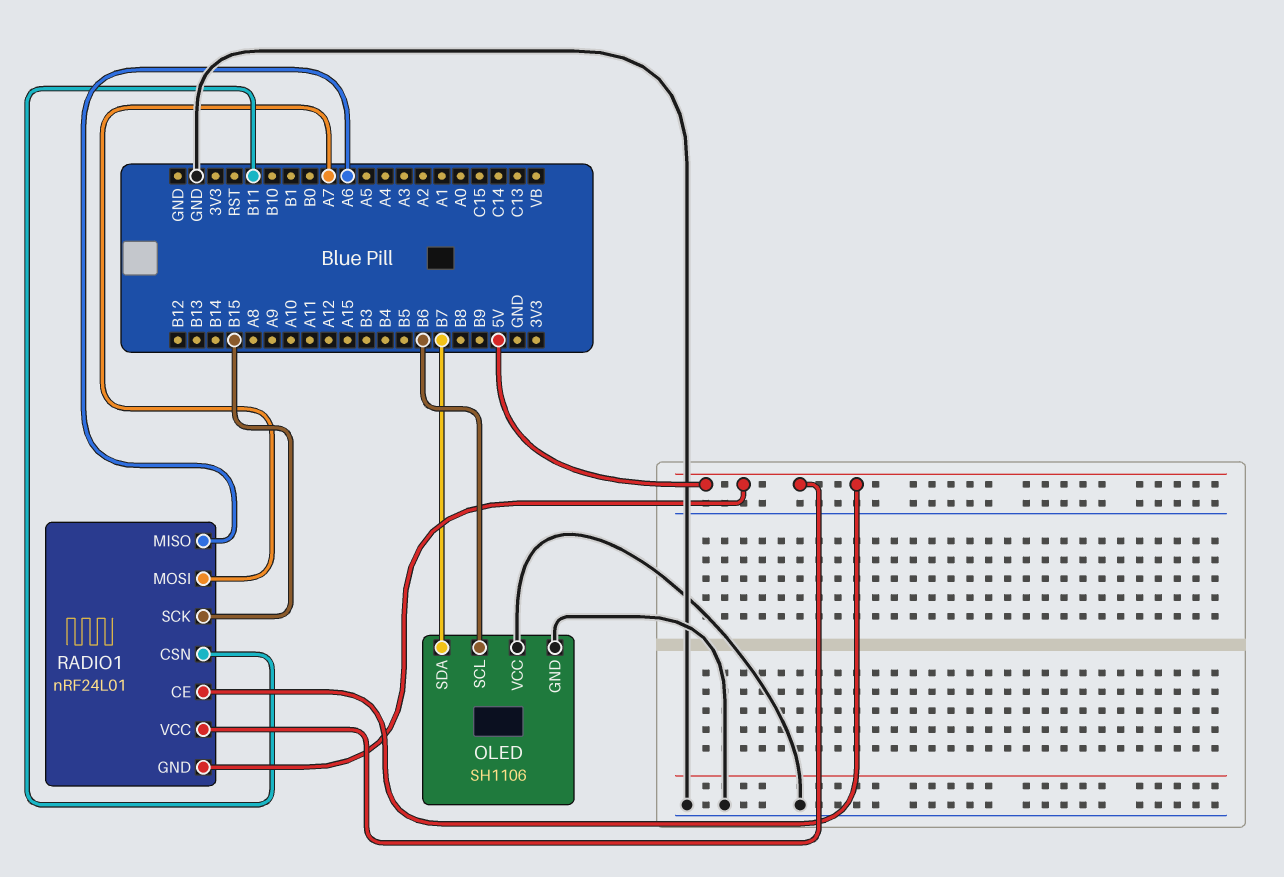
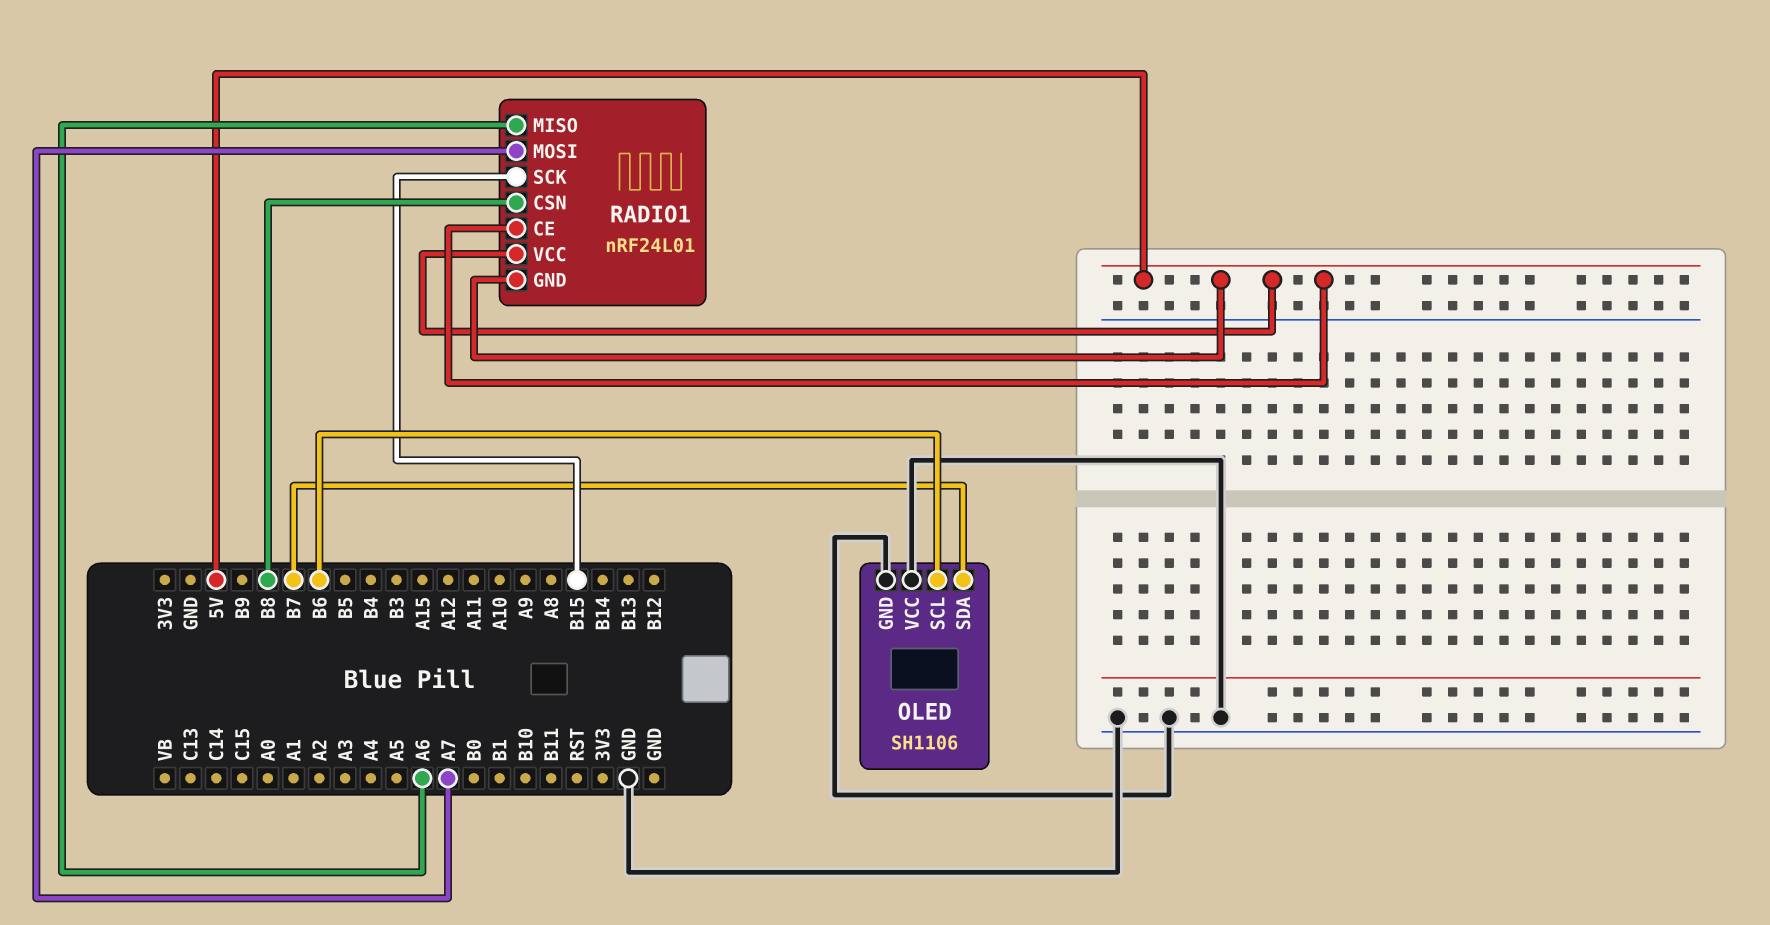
RADIO1 pin CSN: B11 -> B8

